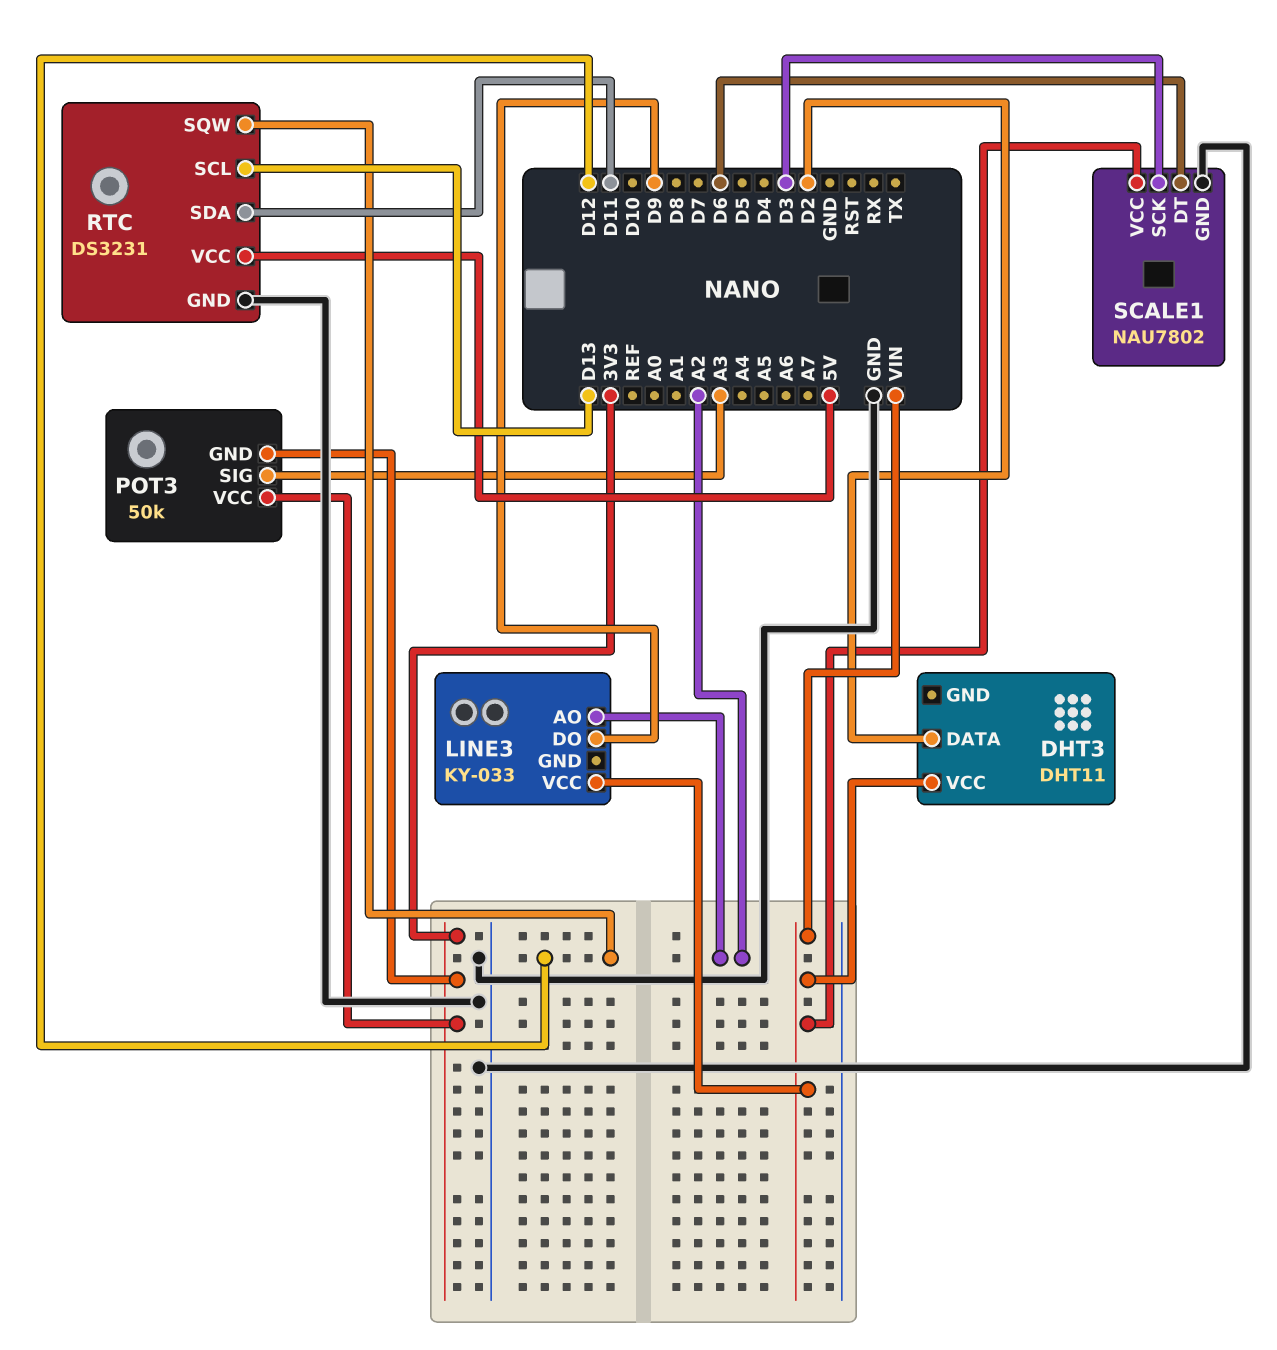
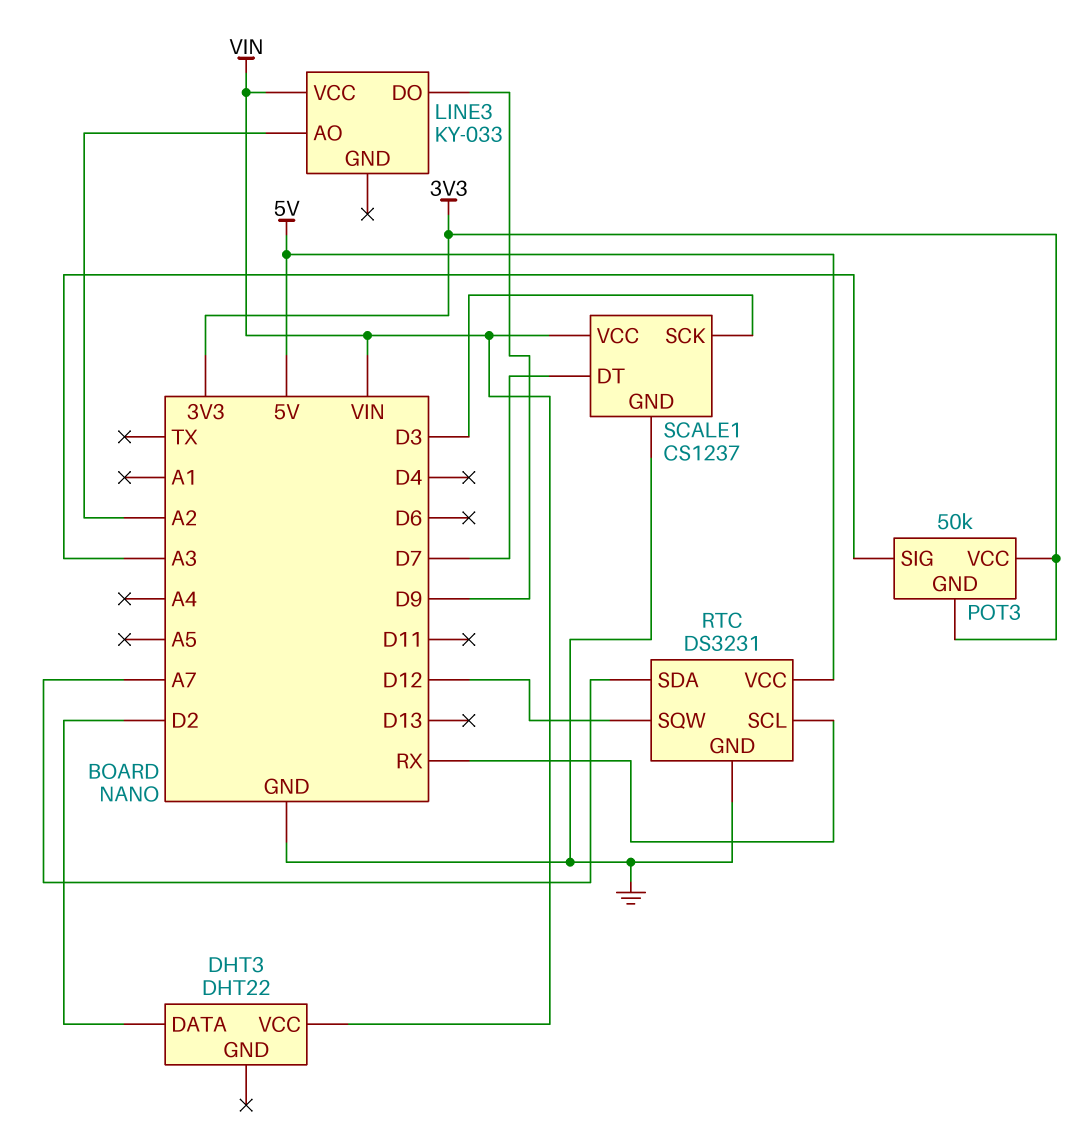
DHT3: DHT11 -> DHT22
RTC pin SCL: D13 -> RX
RTC pin SDA: D11 -> A7
SCALE1: NAU7802 -> CS1237
SCALE1 pin DT: D6 -> D7

